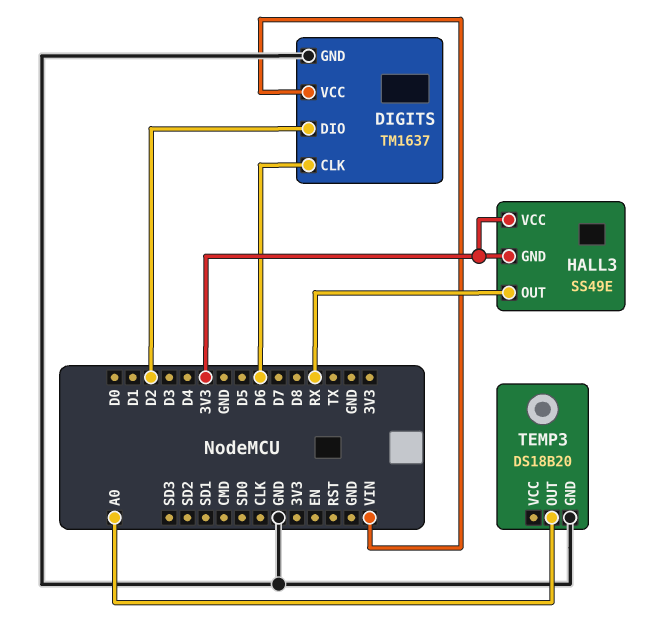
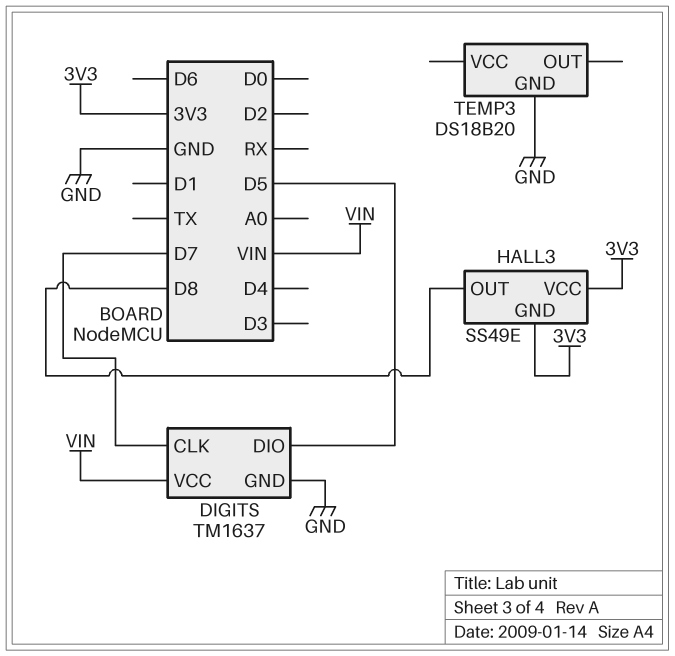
DIGITS pin CLK: D6 -> D7
DIGITS pin DIO: D2 -> D5
HALL3 pin OUT: RX -> D8
TEMP3 pin OUT: A0 -> none

